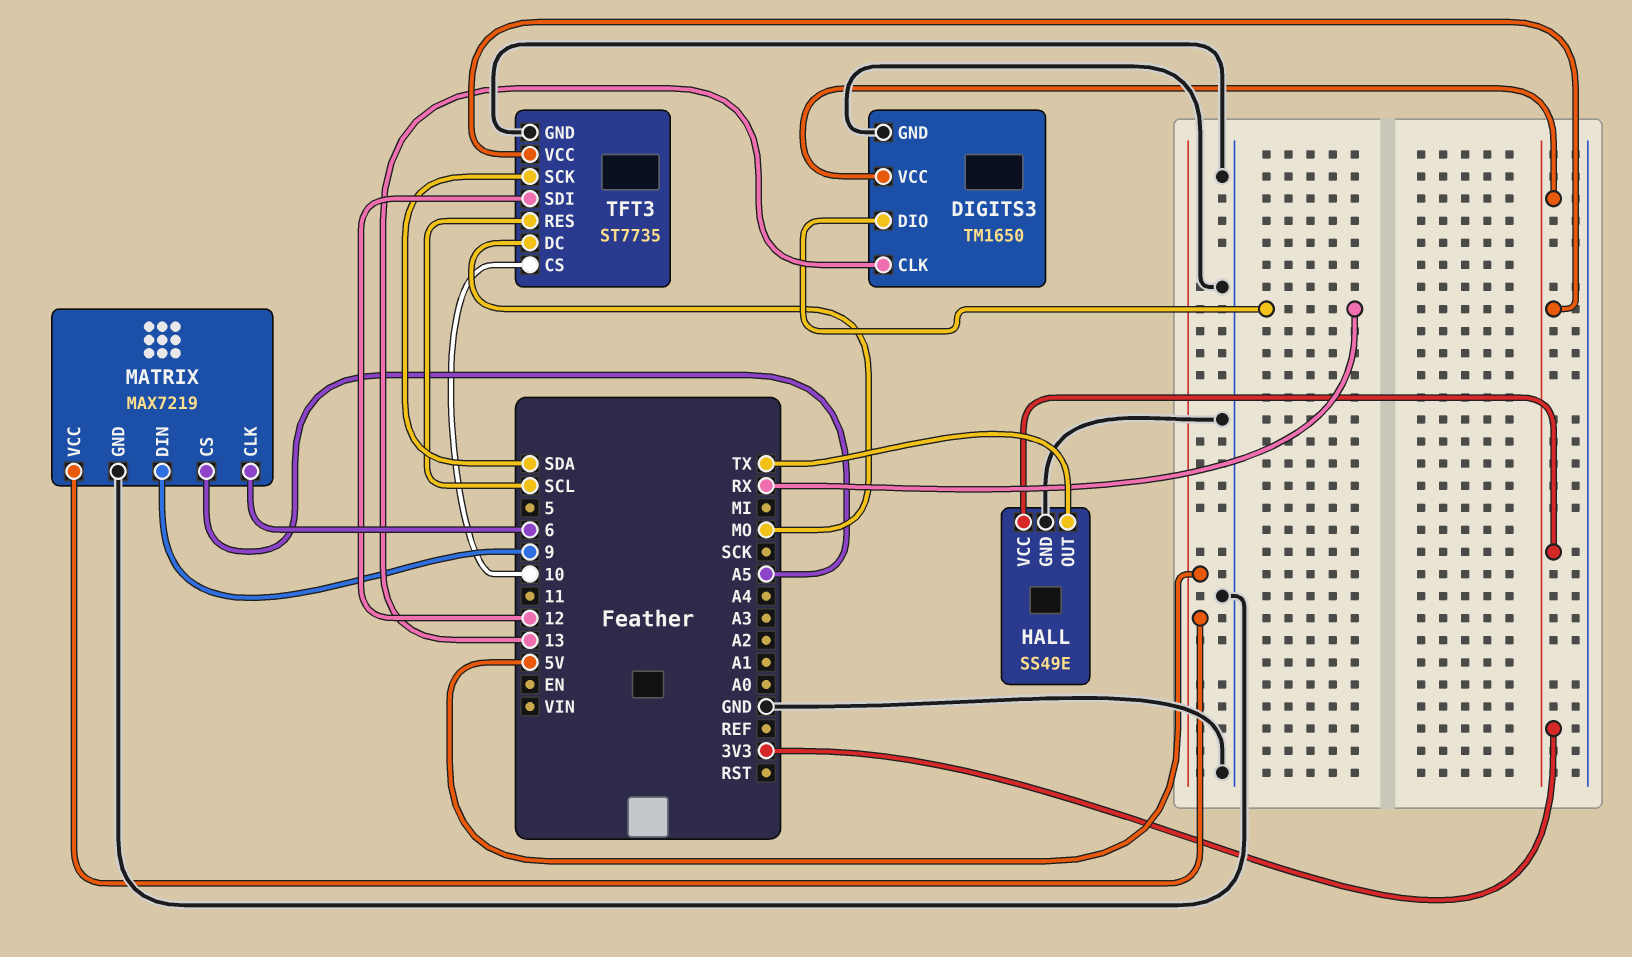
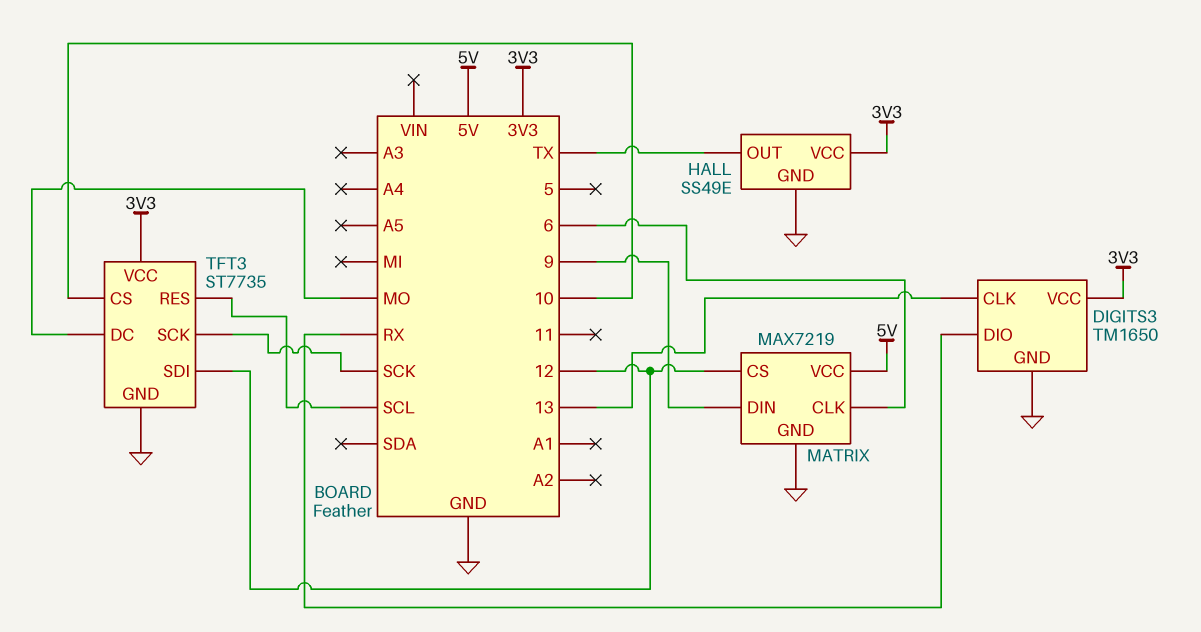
MATRIX pin CS: A5 -> 12
TFT3 pin SCK: SDA -> SCK

